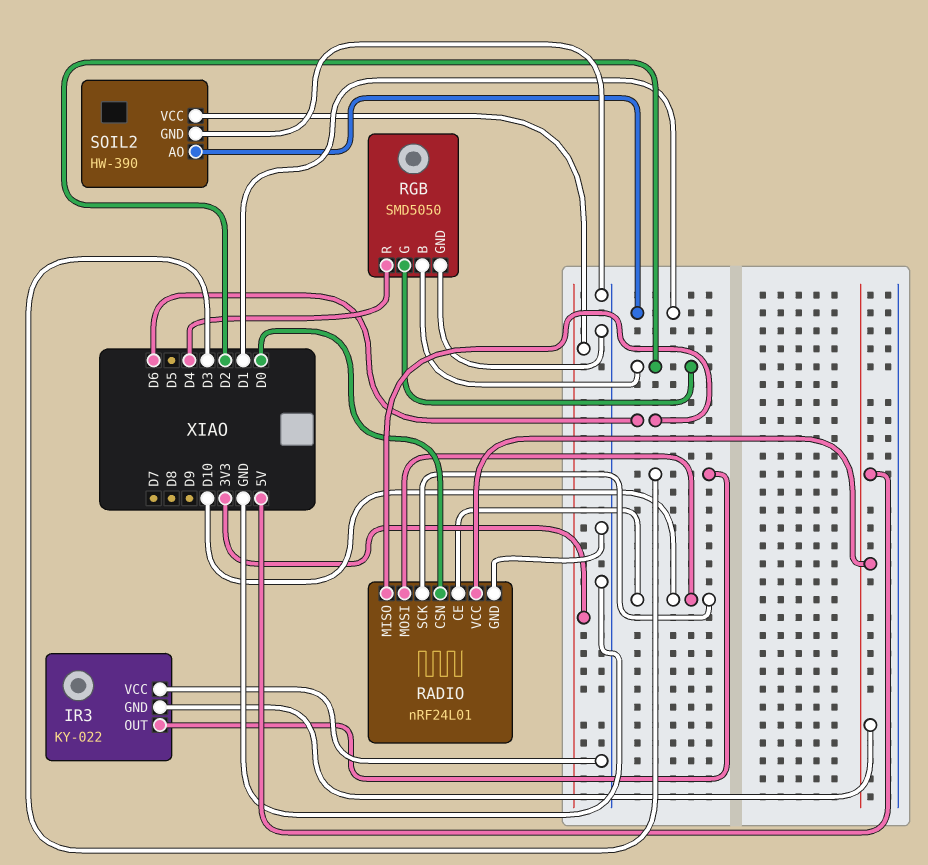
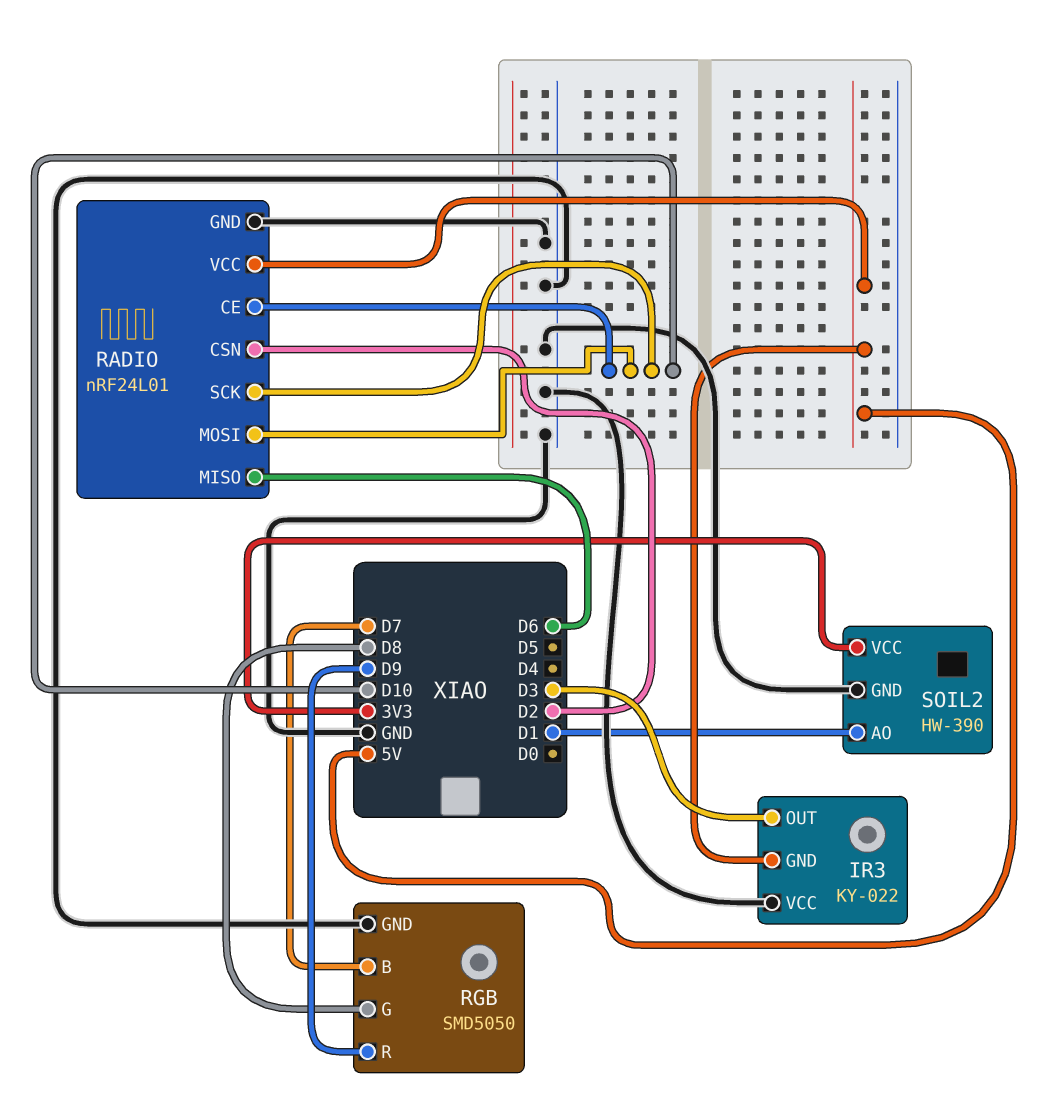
RADIO pin CSN: D0 -> D2
RGB pin B: D2 -> D7
RGB pin G: D2 -> D8
RGB pin R: D4 -> D9

